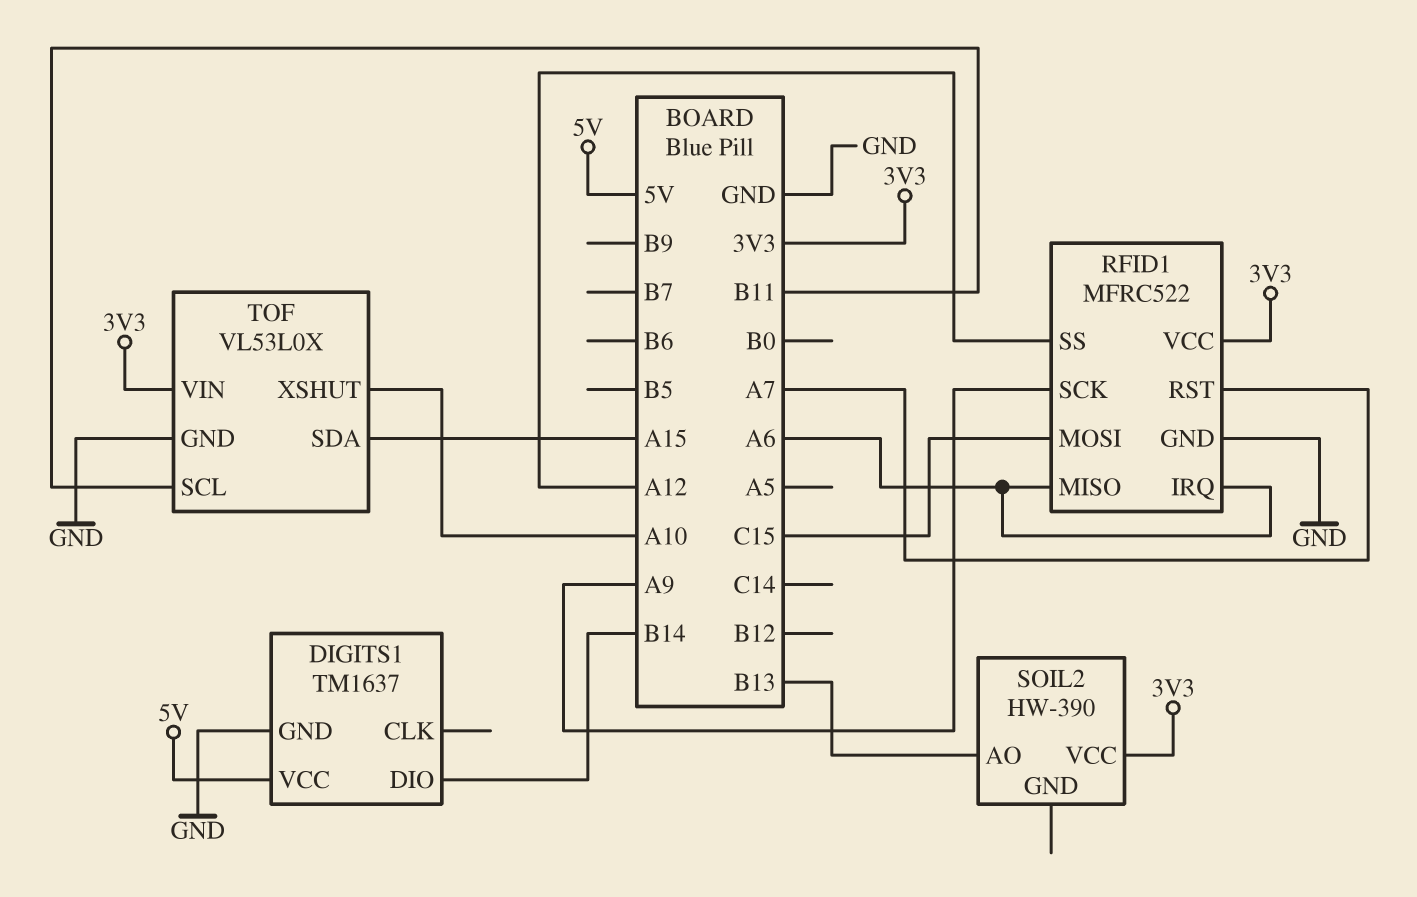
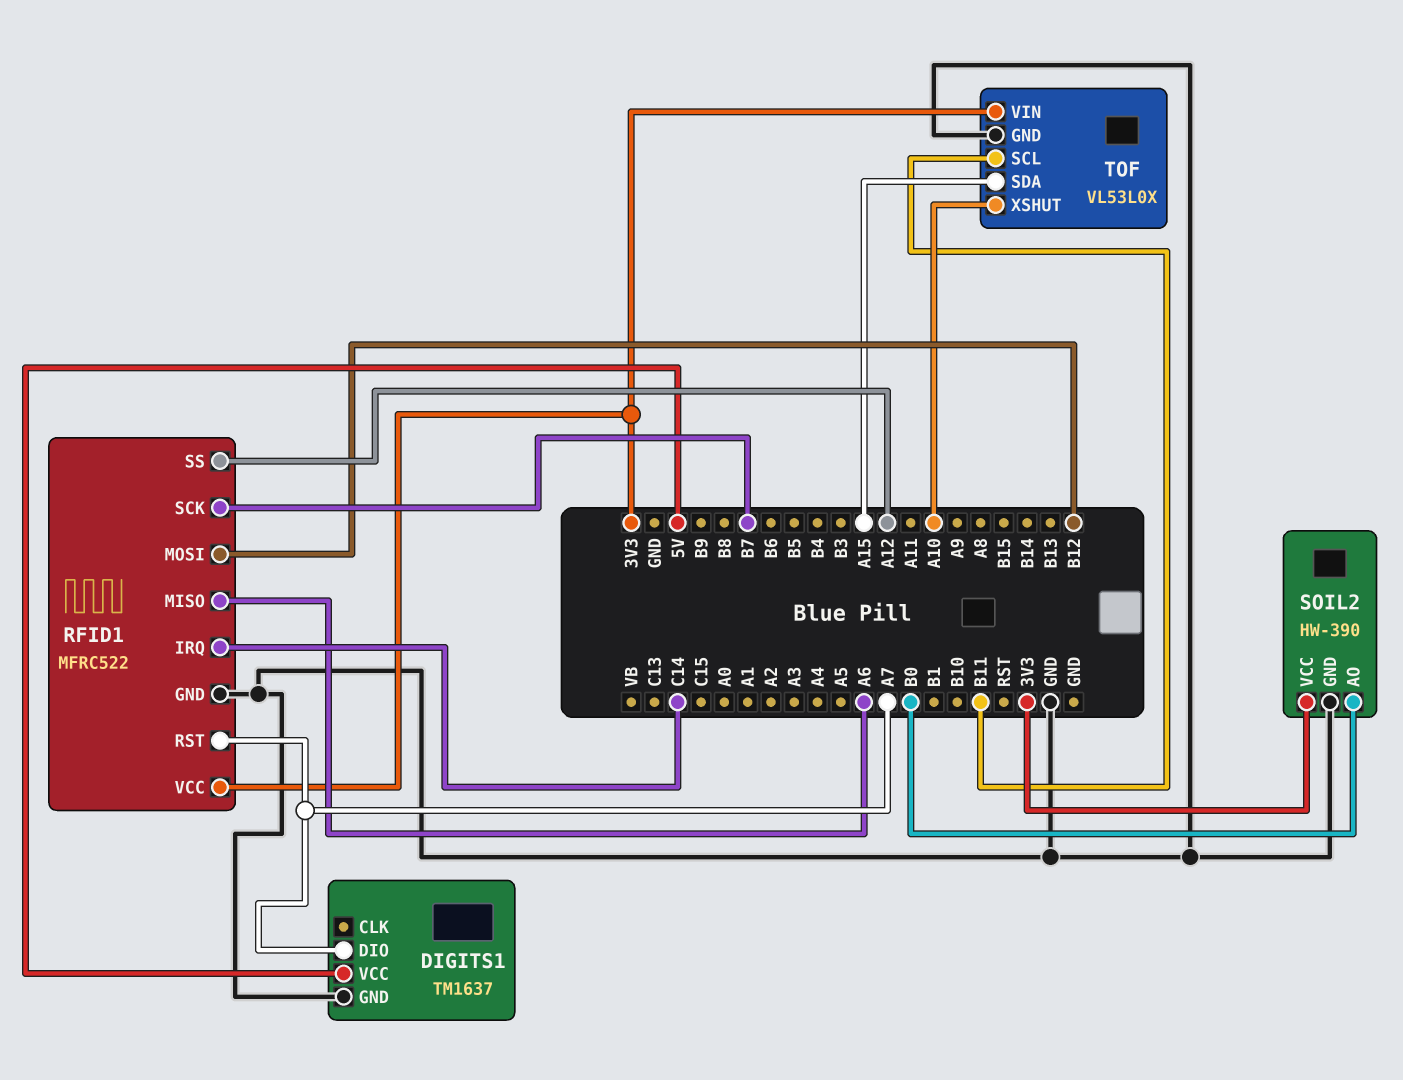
DIGITS1 pin DIO: B14 -> A7
RFID1 pin IRQ: A6 -> C14
RFID1 pin MOSI: C15 -> B12
RFID1 pin SCK: A9 -> B7
SOIL2 pin AO: B13 -> B0
SOIL2 pin GND: none -> GND

